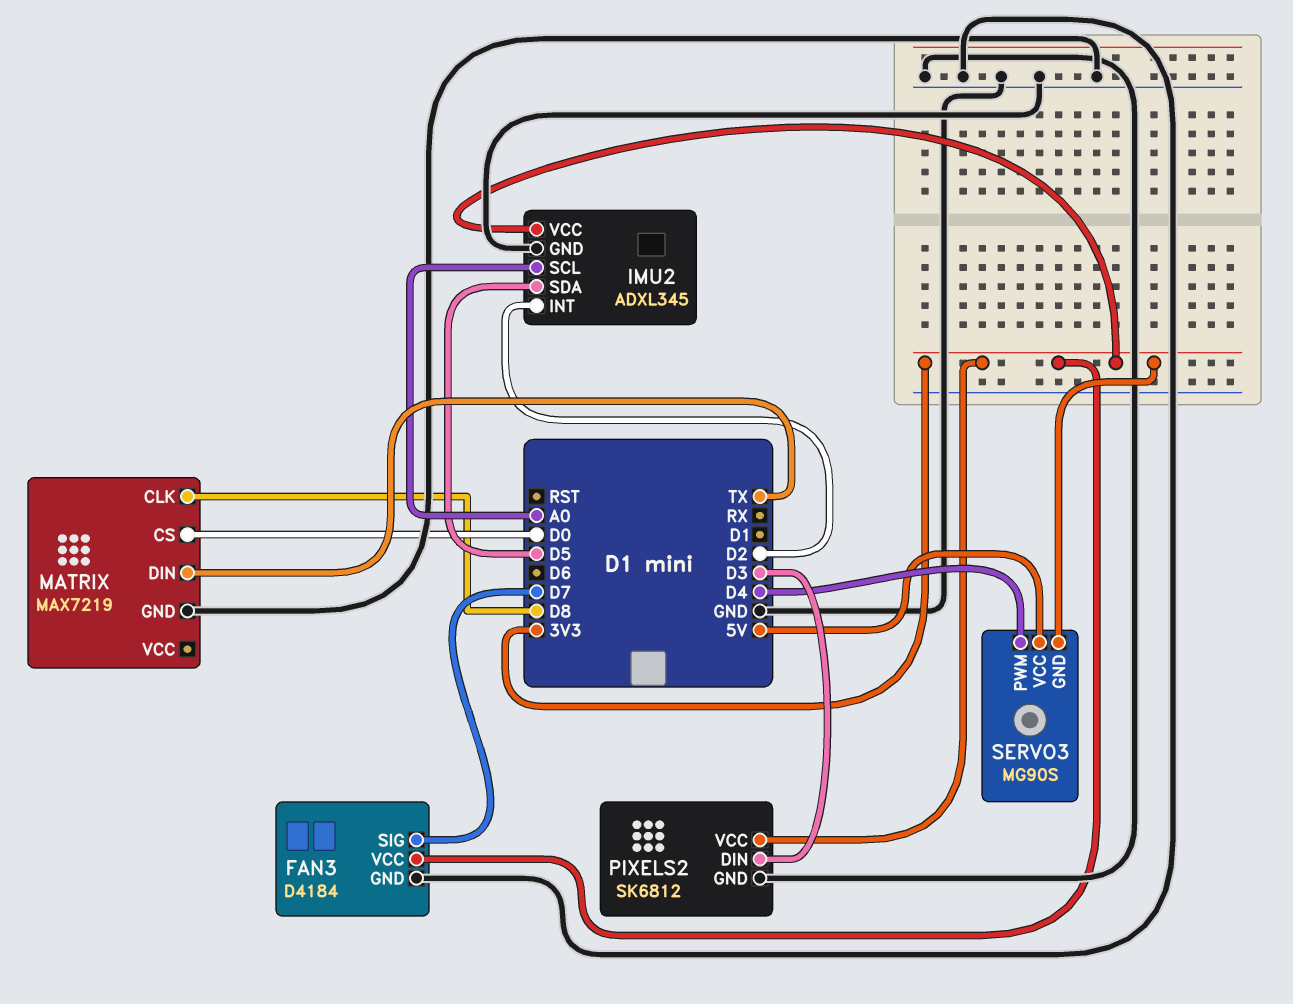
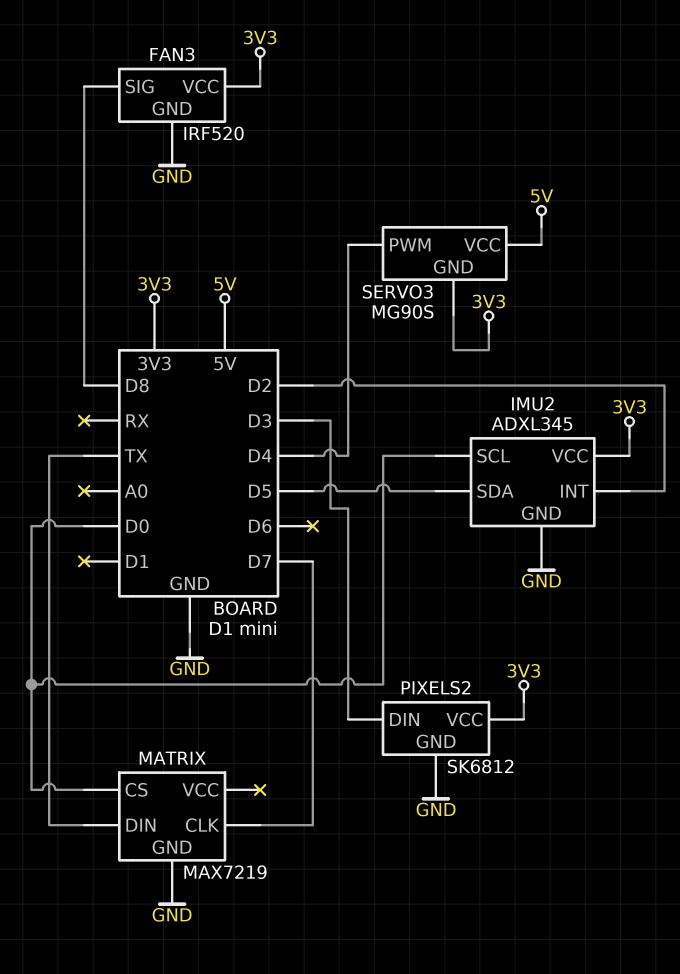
FAN3: D4184 -> IRF520
FAN3 pin SIG: D7 -> D8
IMU2 pin SCL: A0 -> D0
MATRIX pin CLK: D8 -> D7

